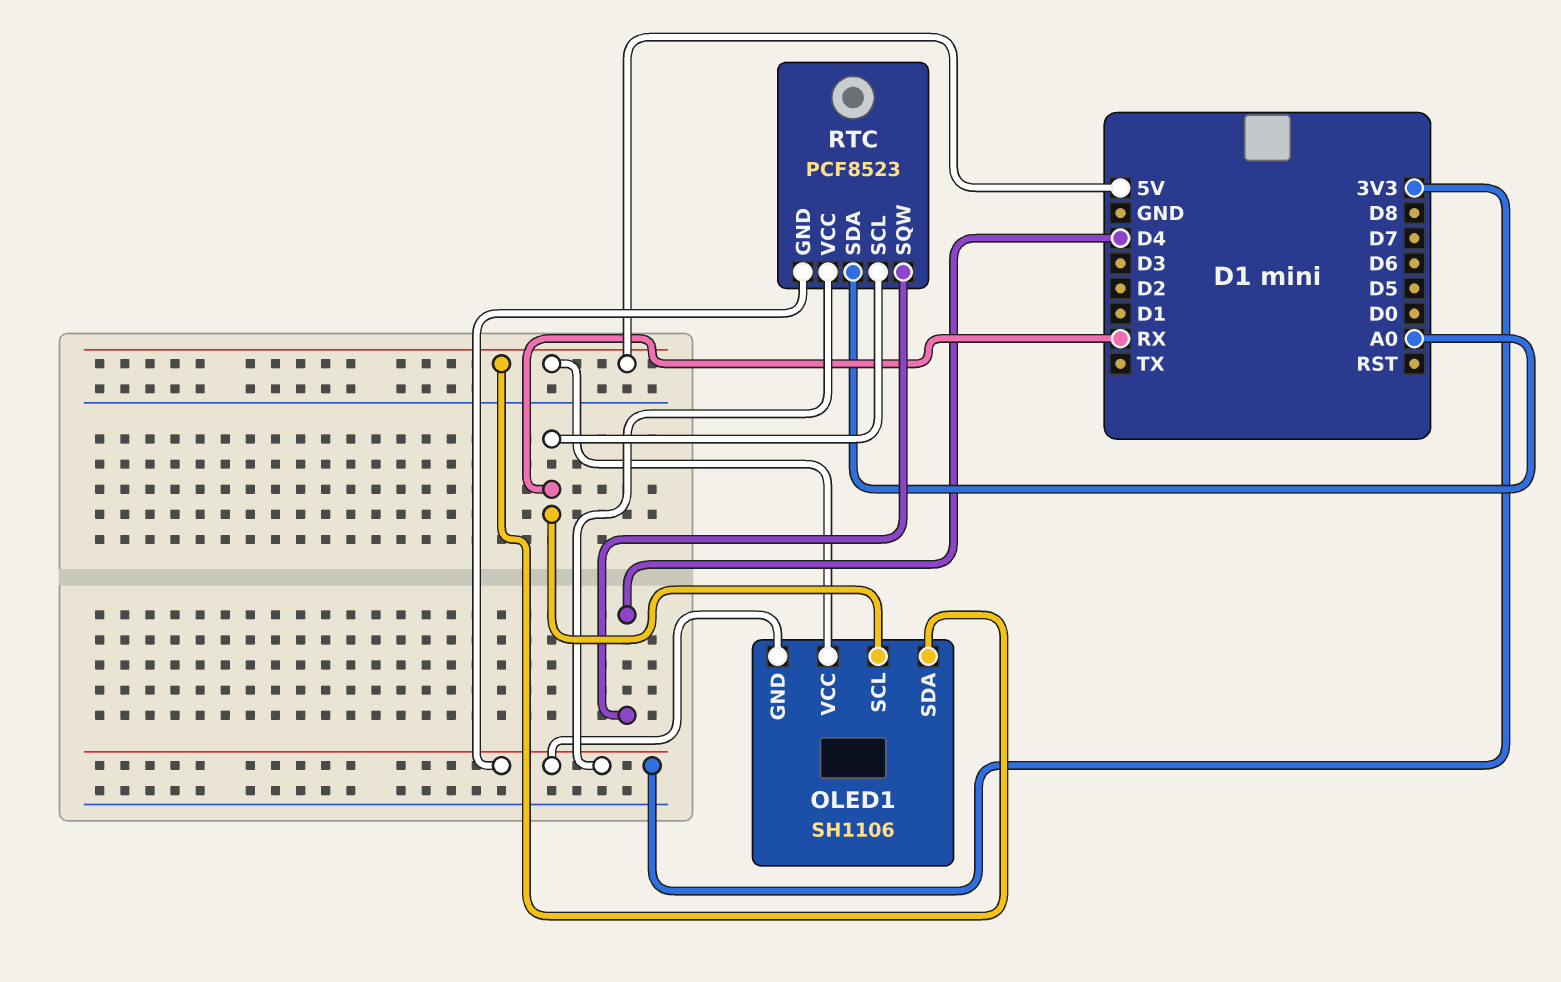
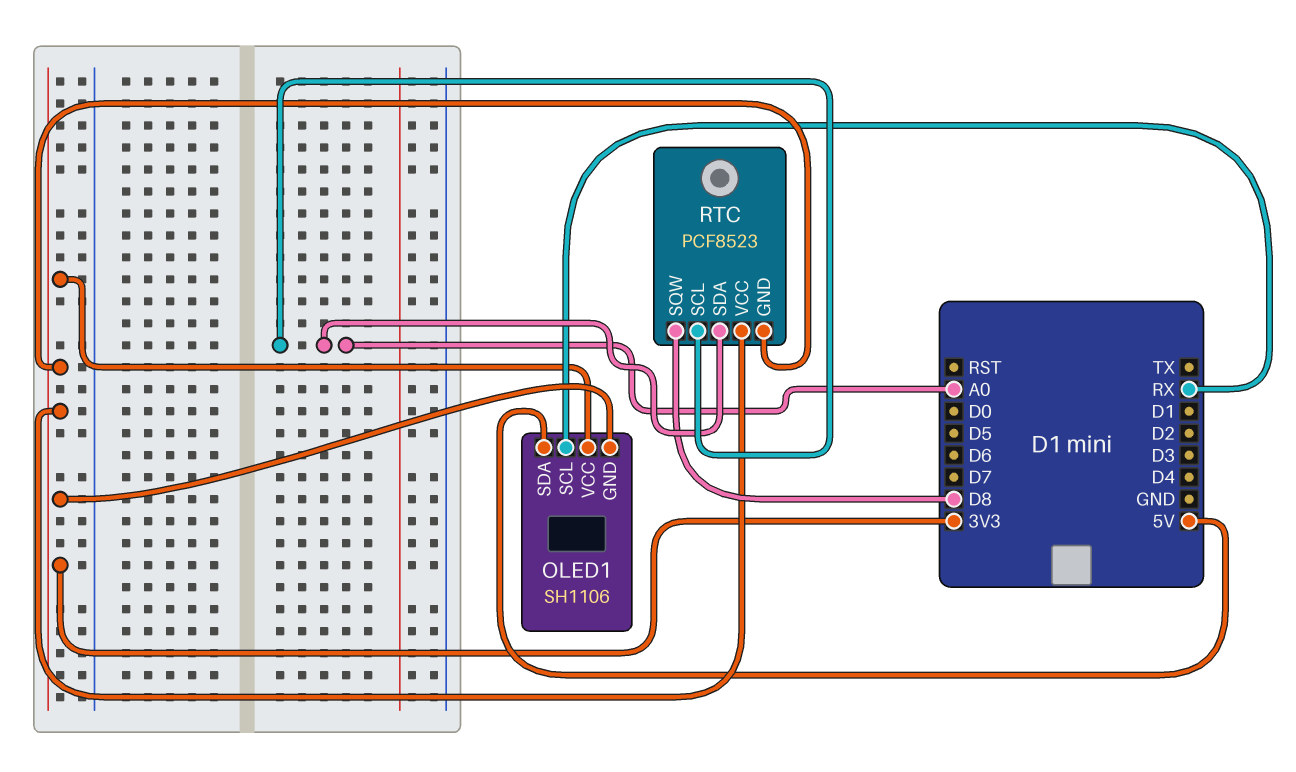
OLED1 pin VCC: 5V -> 3V3
RTC pin SCL: RX -> A0
RTC pin SQW: D4 -> D8

